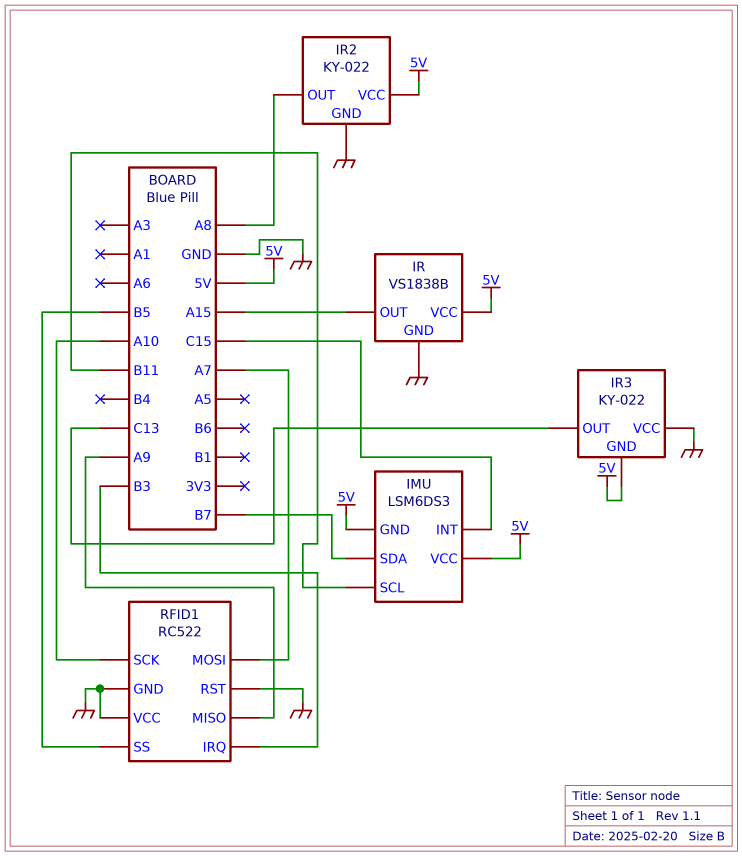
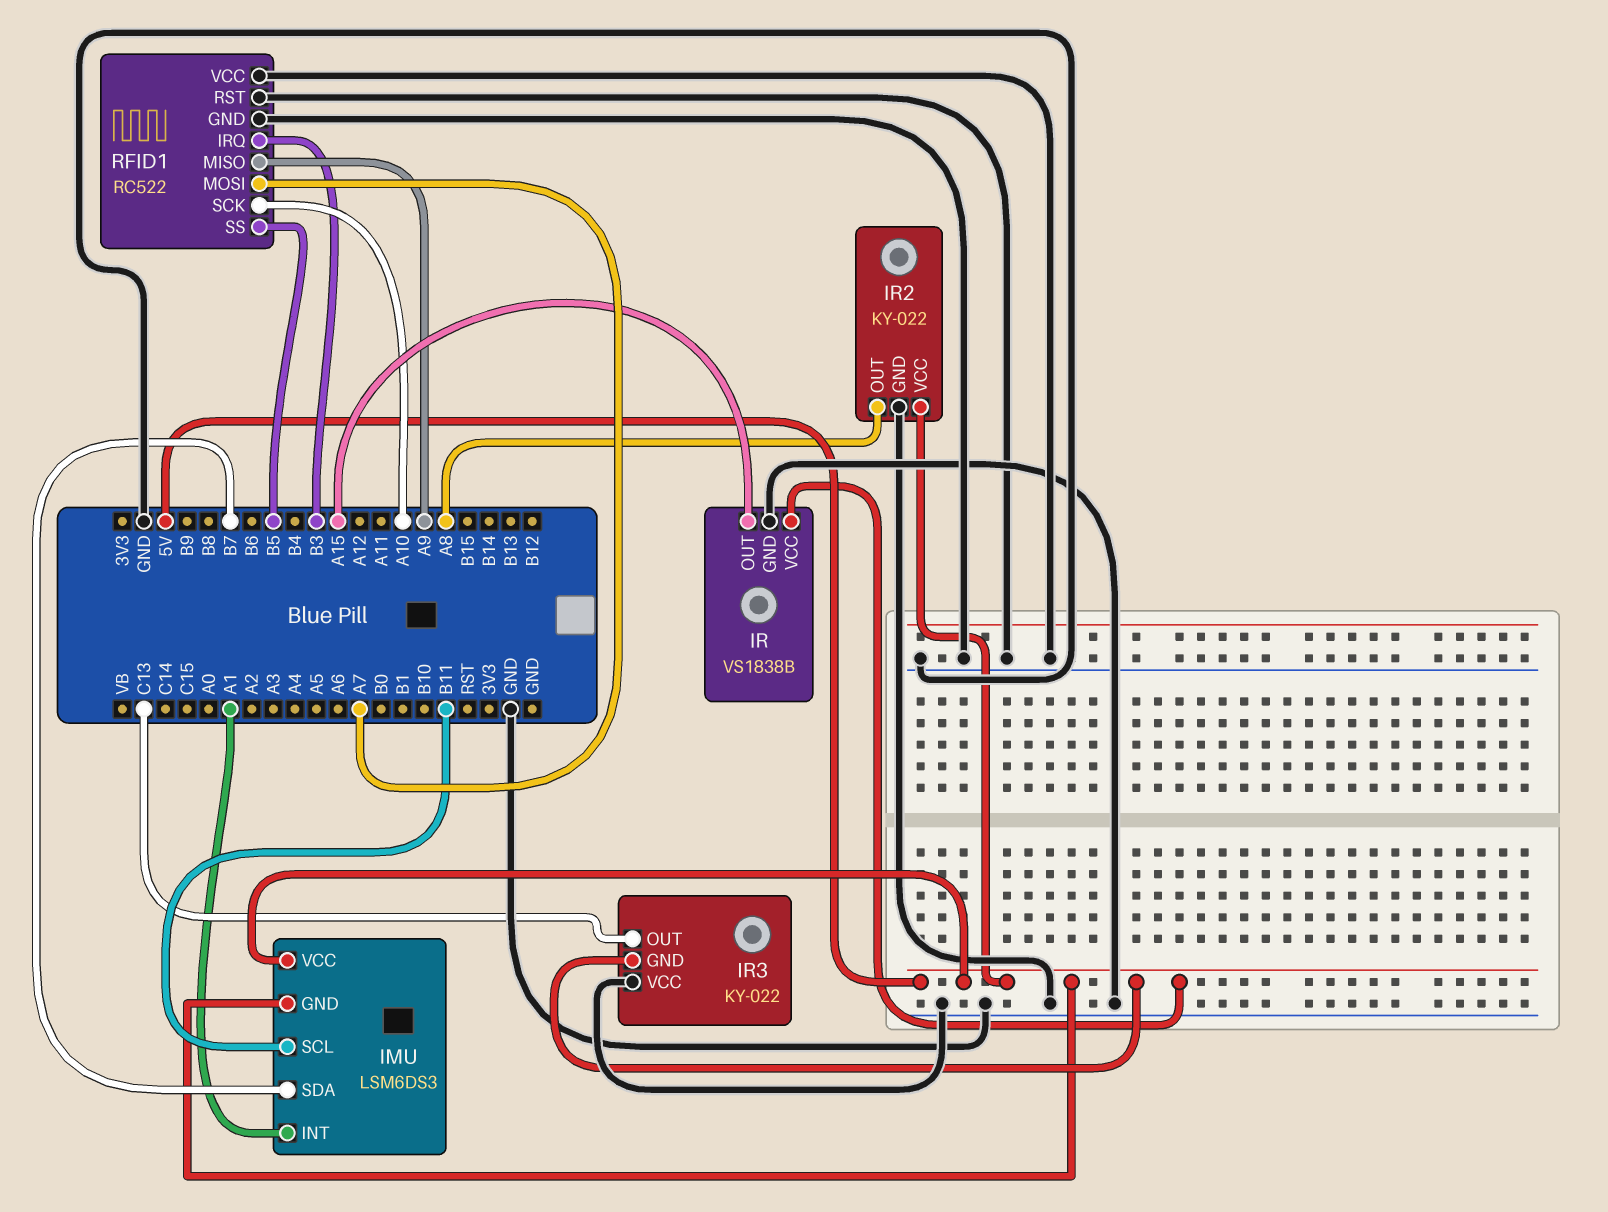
IMU pin INT: C15 -> A1

